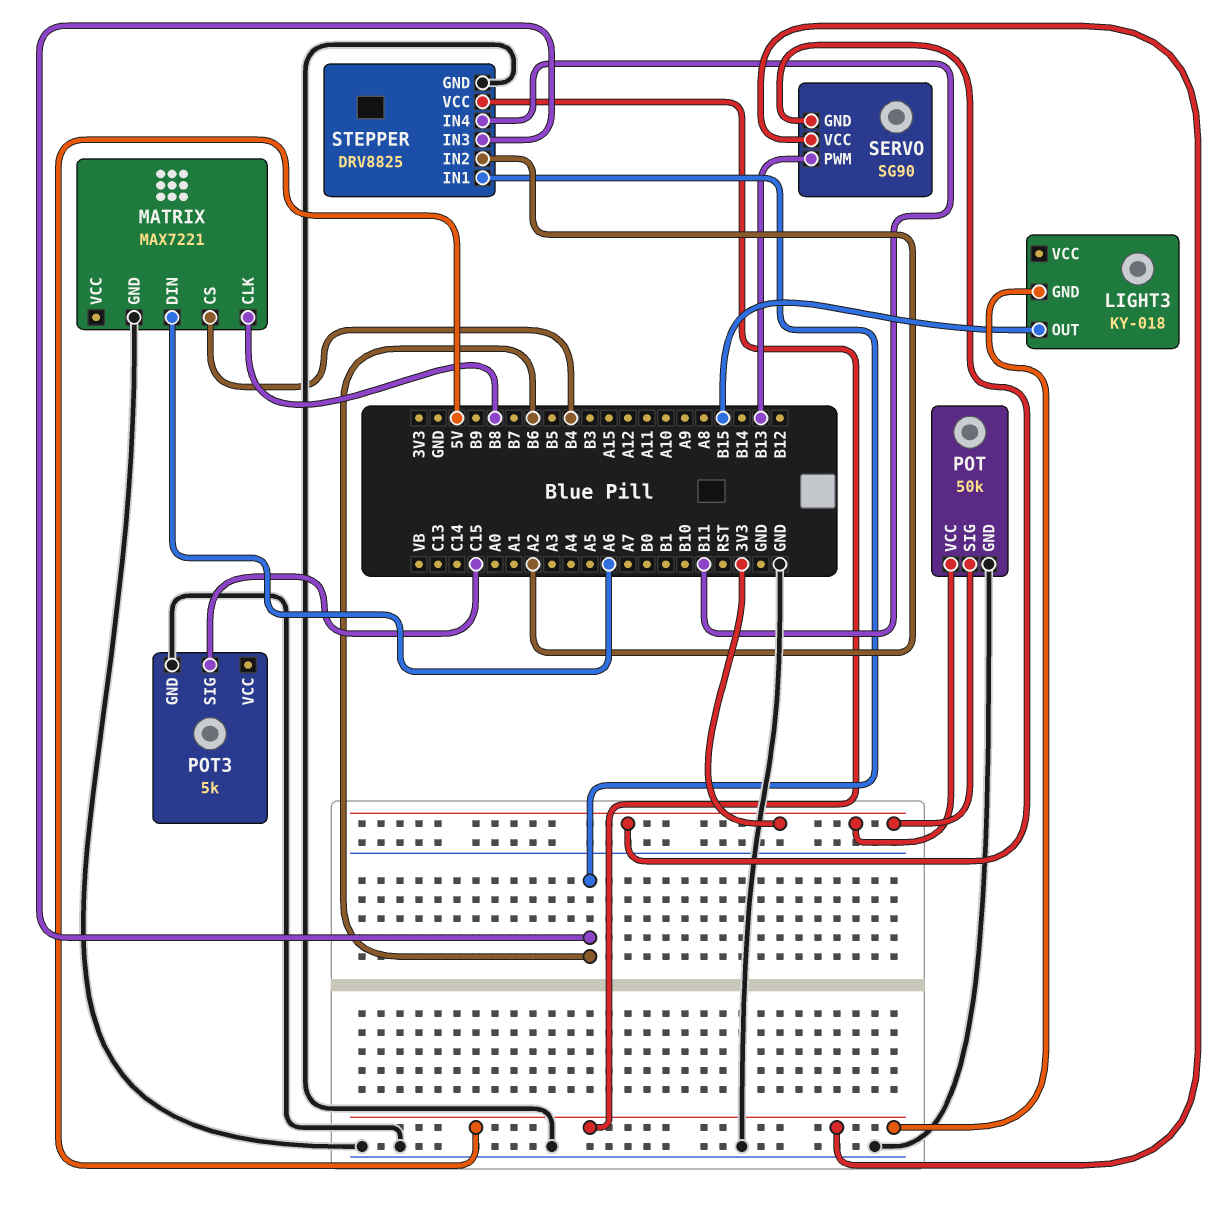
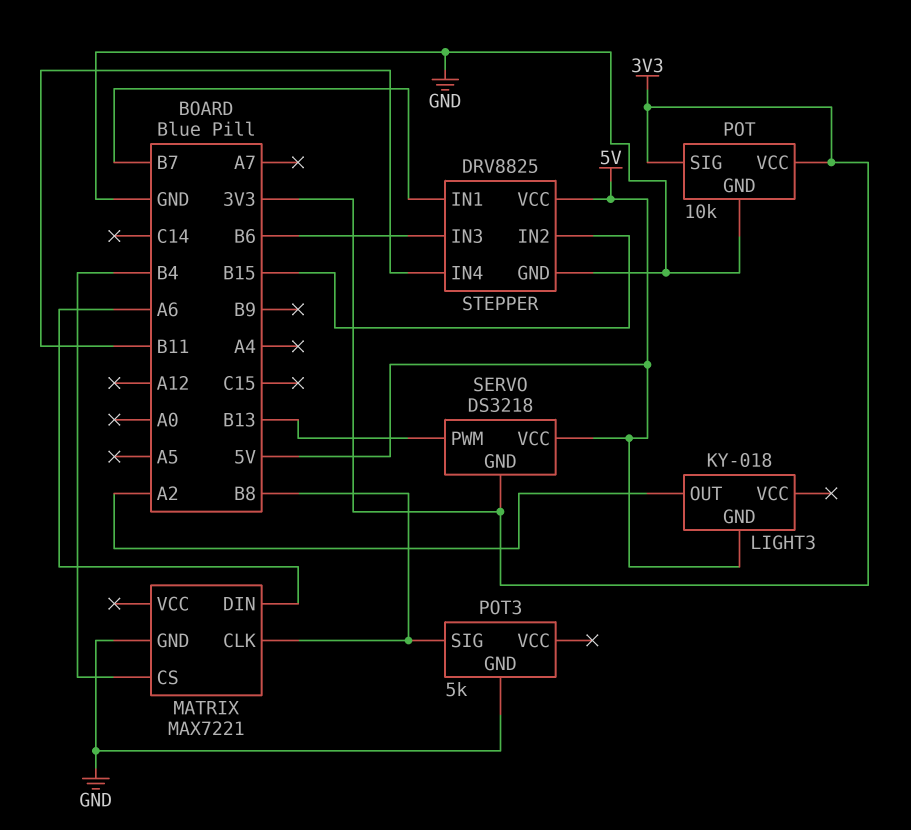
LIGHT3 pin OUT: B15 -> A2
POT: 50k -> 10k
POT3 pin SIG: C15 -> B8
SERVO: SG90 -> DS3218
STEPPER pin IN1: B6 -> B7
STEPPER pin IN2: A2 -> B15

